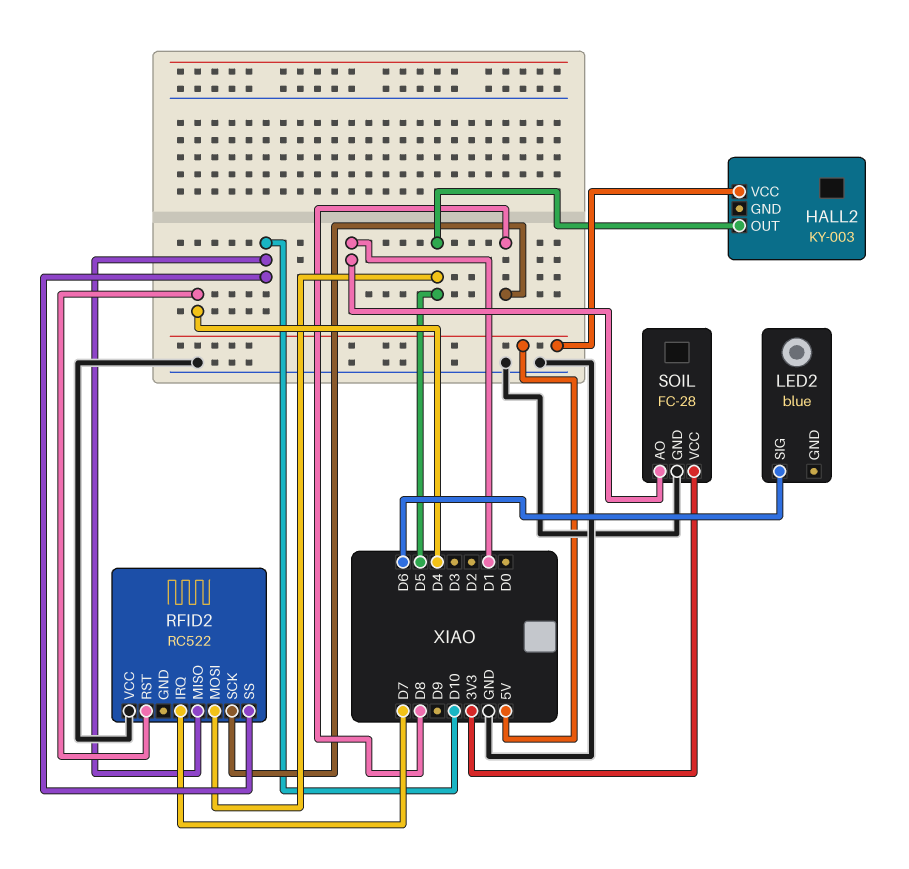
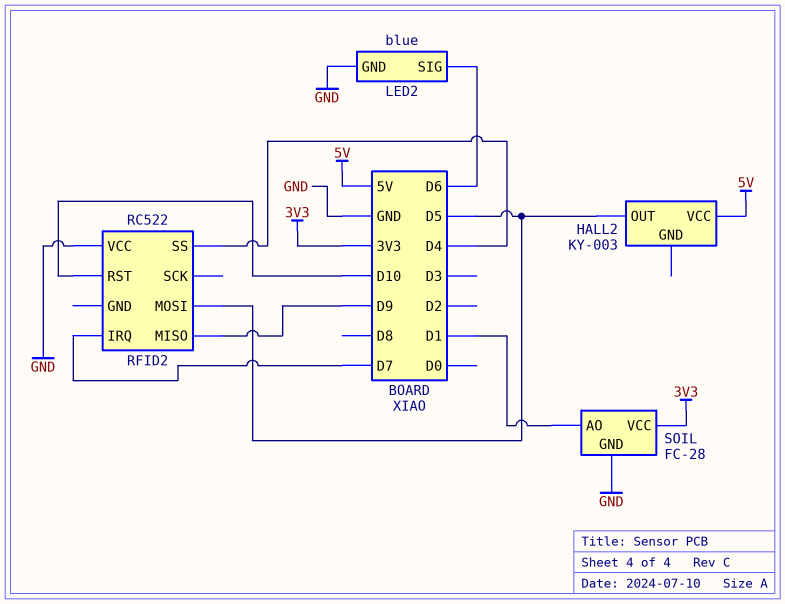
LED2 pin GND: none -> GND
RFID2 pin MISO: D10 -> D9
RFID2 pin RST: D4 -> D10
RFID2 pin SCK: D8 -> none
RFID2 pin SS: D10 -> D4

